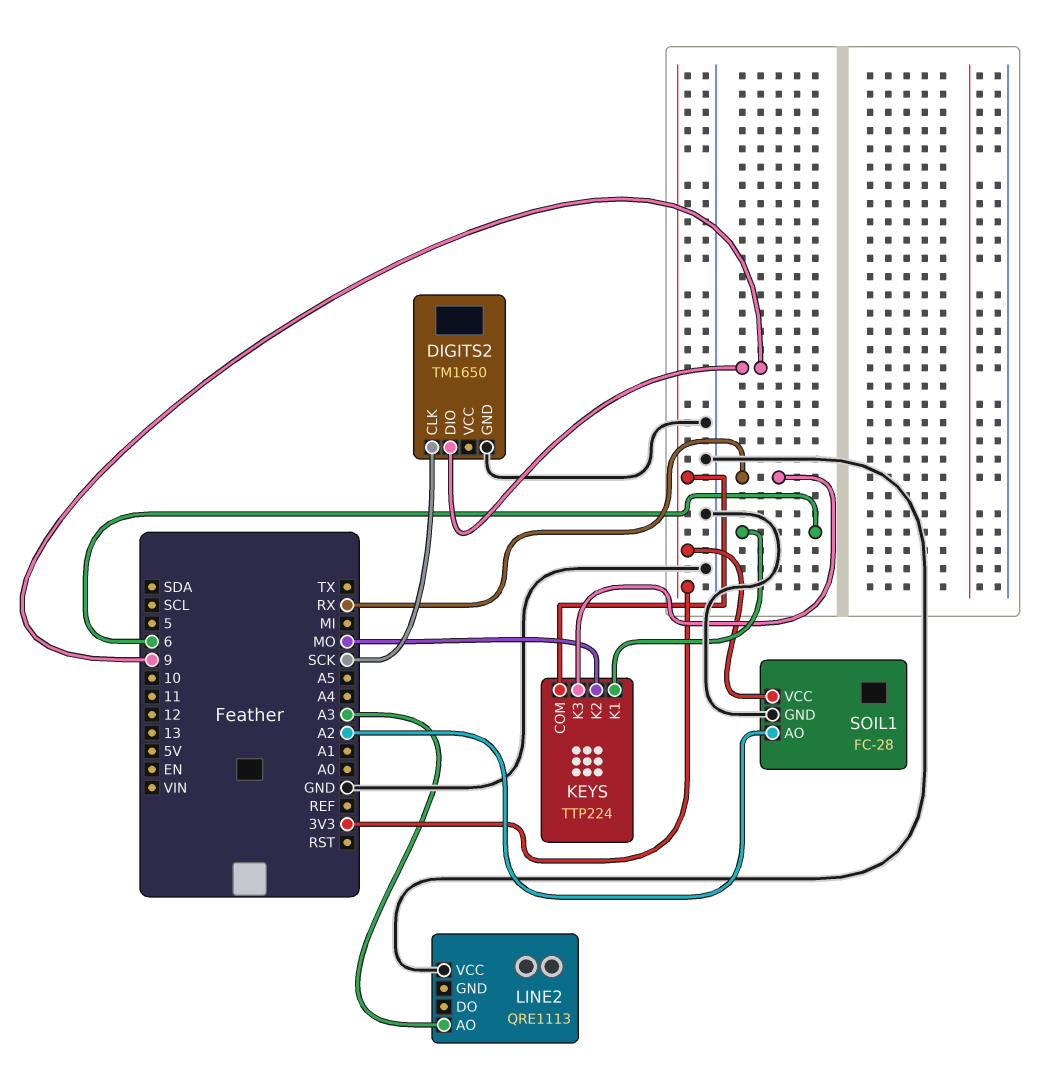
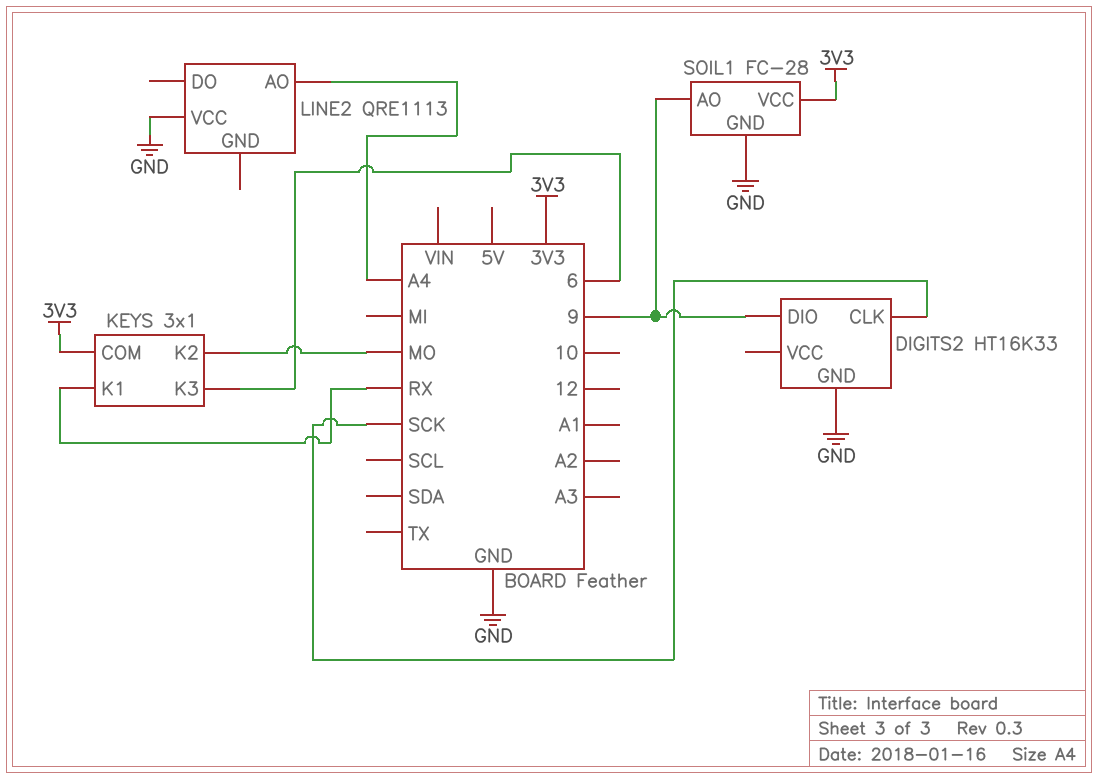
DIGITS2: TM1650 -> HT16K33
KEYS: TTP224 -> 3x1
KEYS pin K1: 6 -> RX
KEYS pin K3: RX -> 6
LINE2 pin AO: A3 -> A4
SOIL1 pin AO: A2 -> 9

